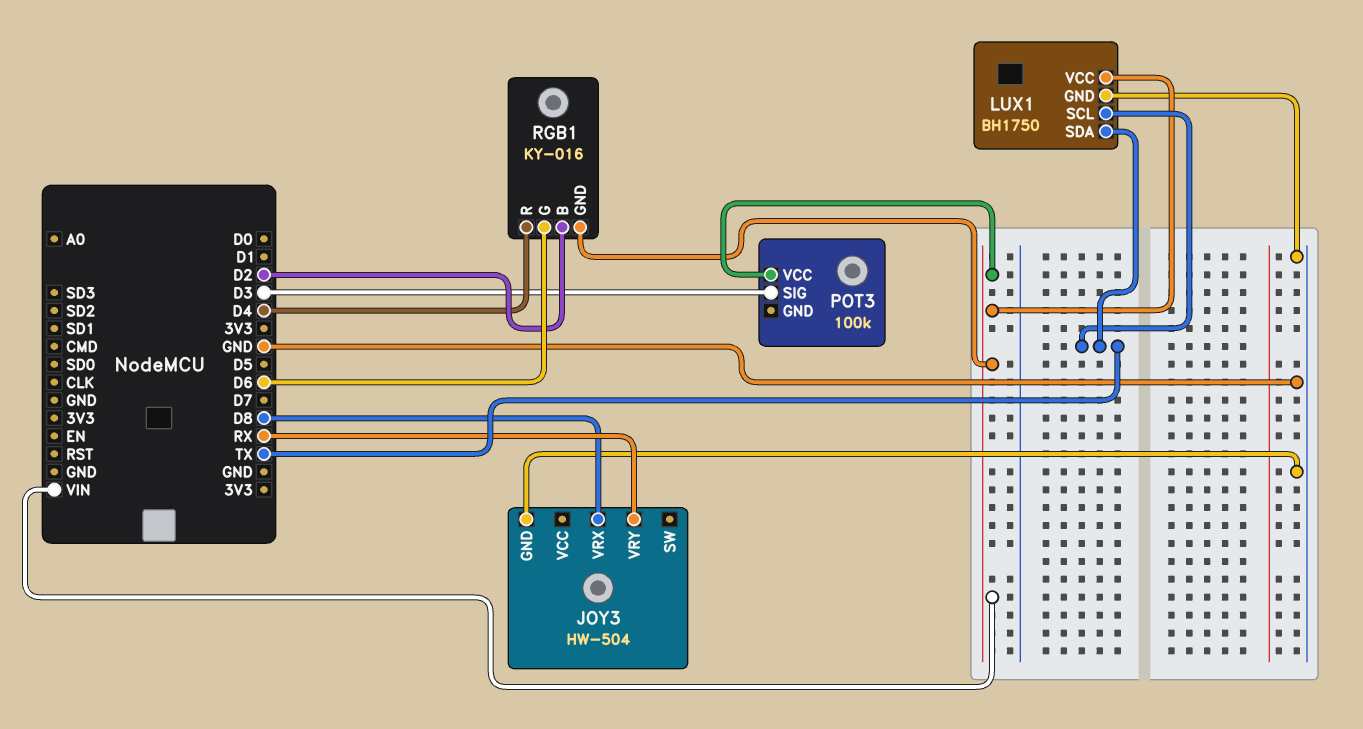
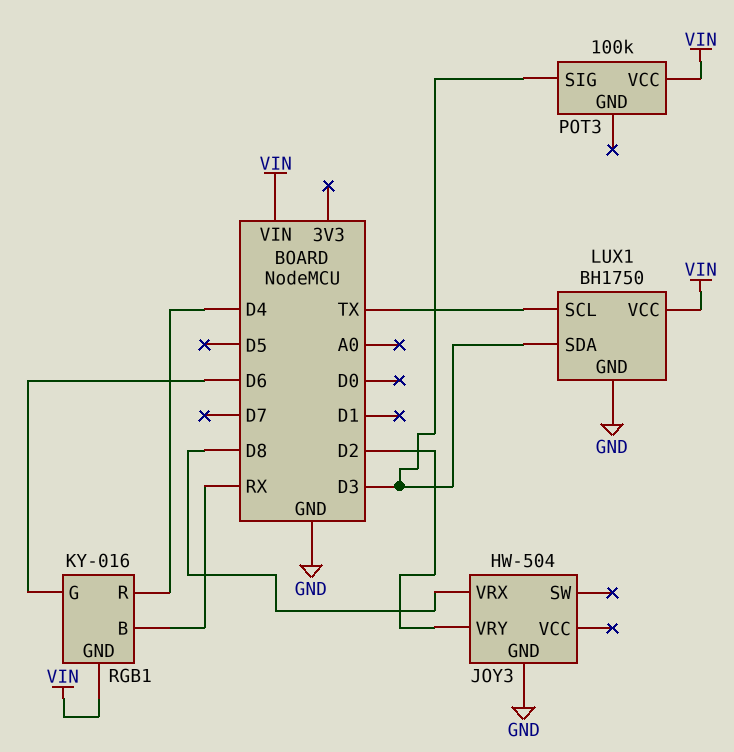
JOY3 pin VRY: RX -> D2
LUX1 pin SDA: TX -> D3
RGB1 pin B: D2 -> RX

